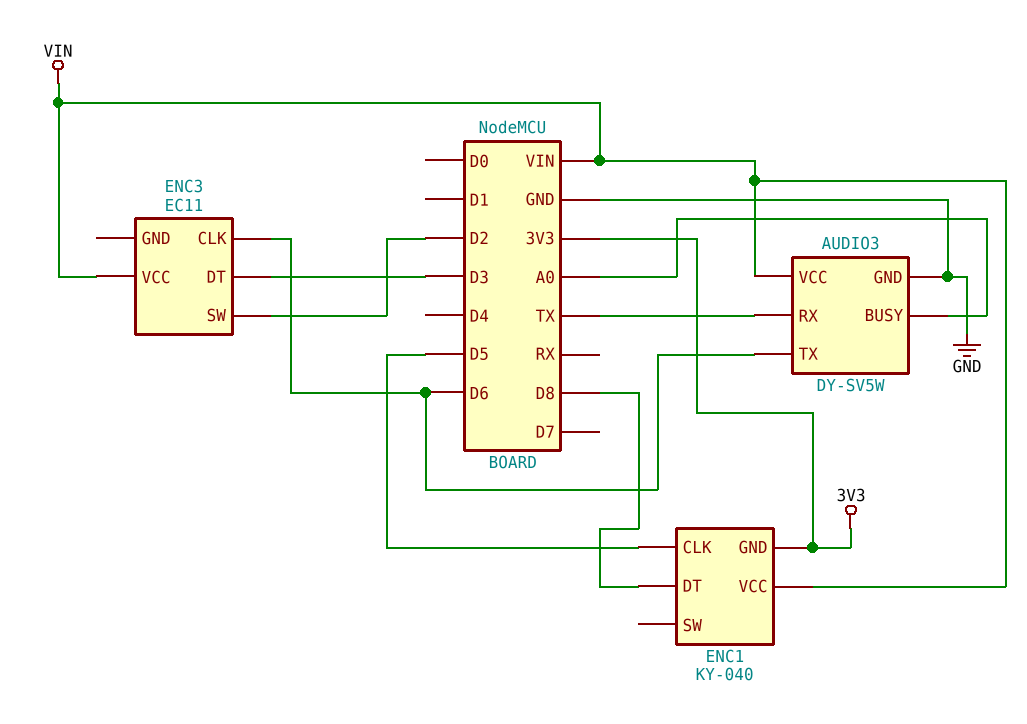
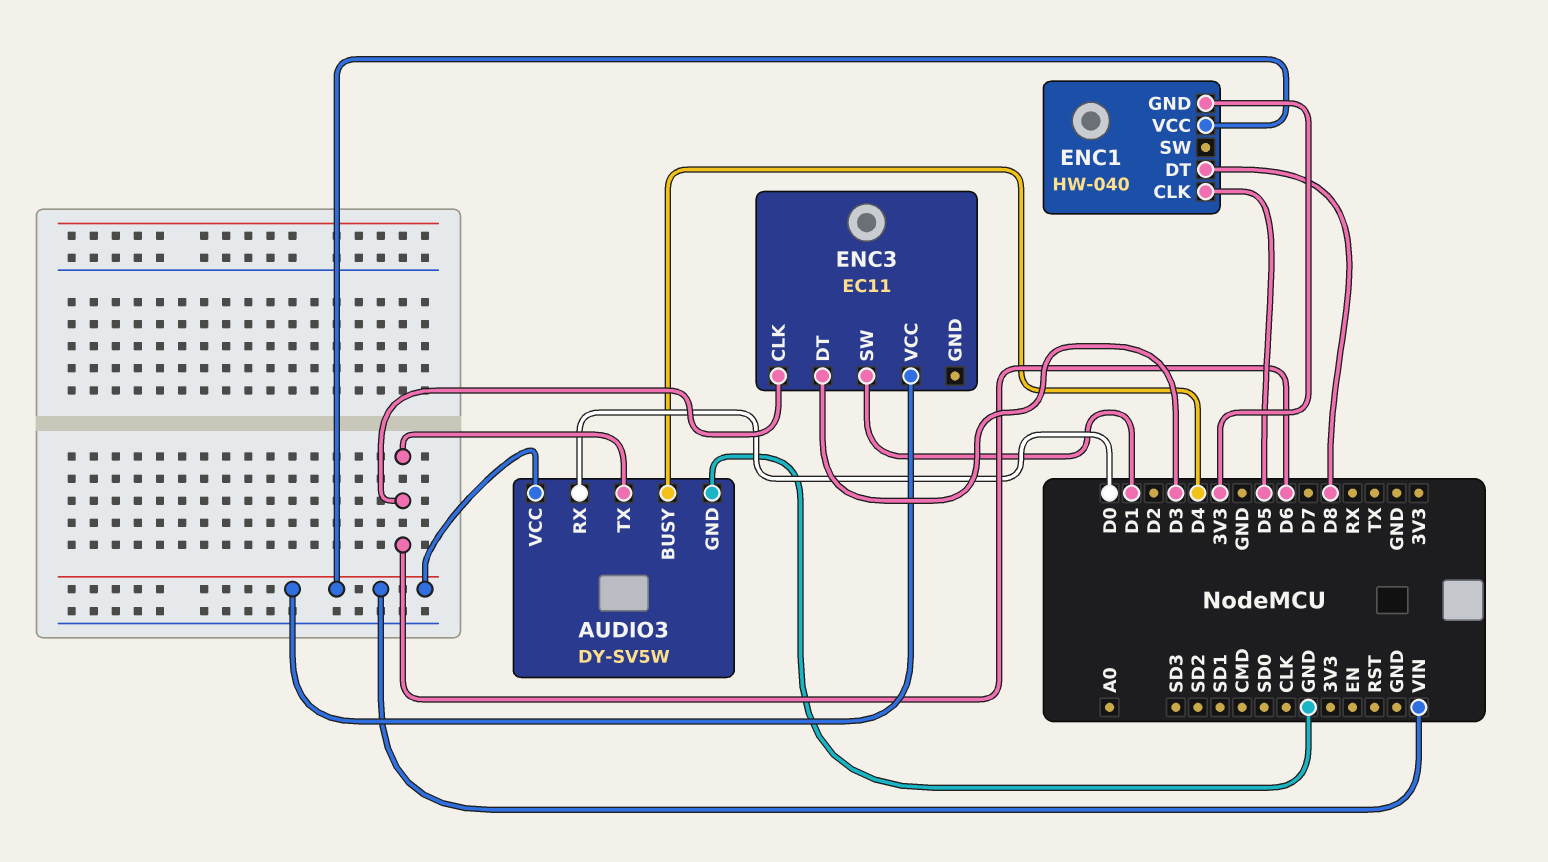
AUDIO3 pin BUSY: A0 -> D4
AUDIO3 pin RX: TX -> D0
ENC1: KY-040 -> HW-040
ENC3 pin SW: D2 -> D1

